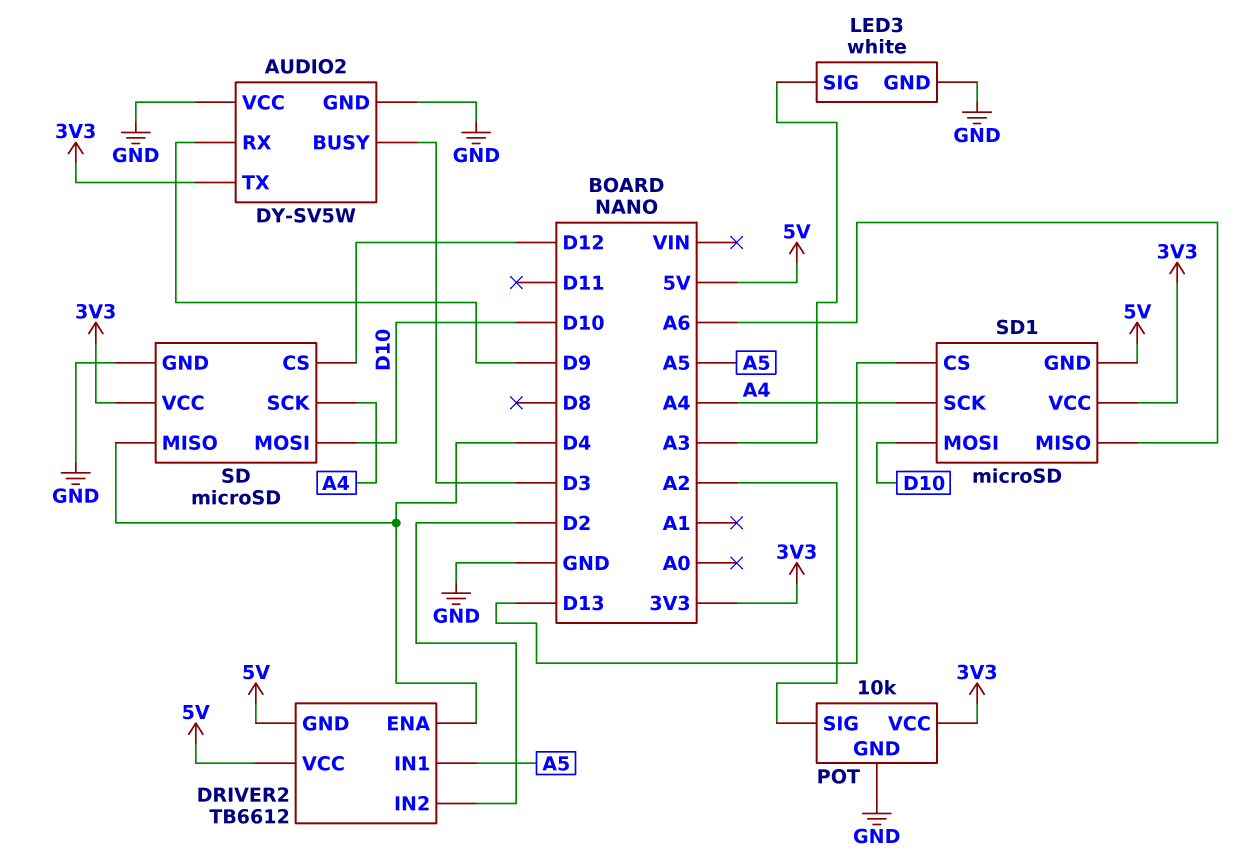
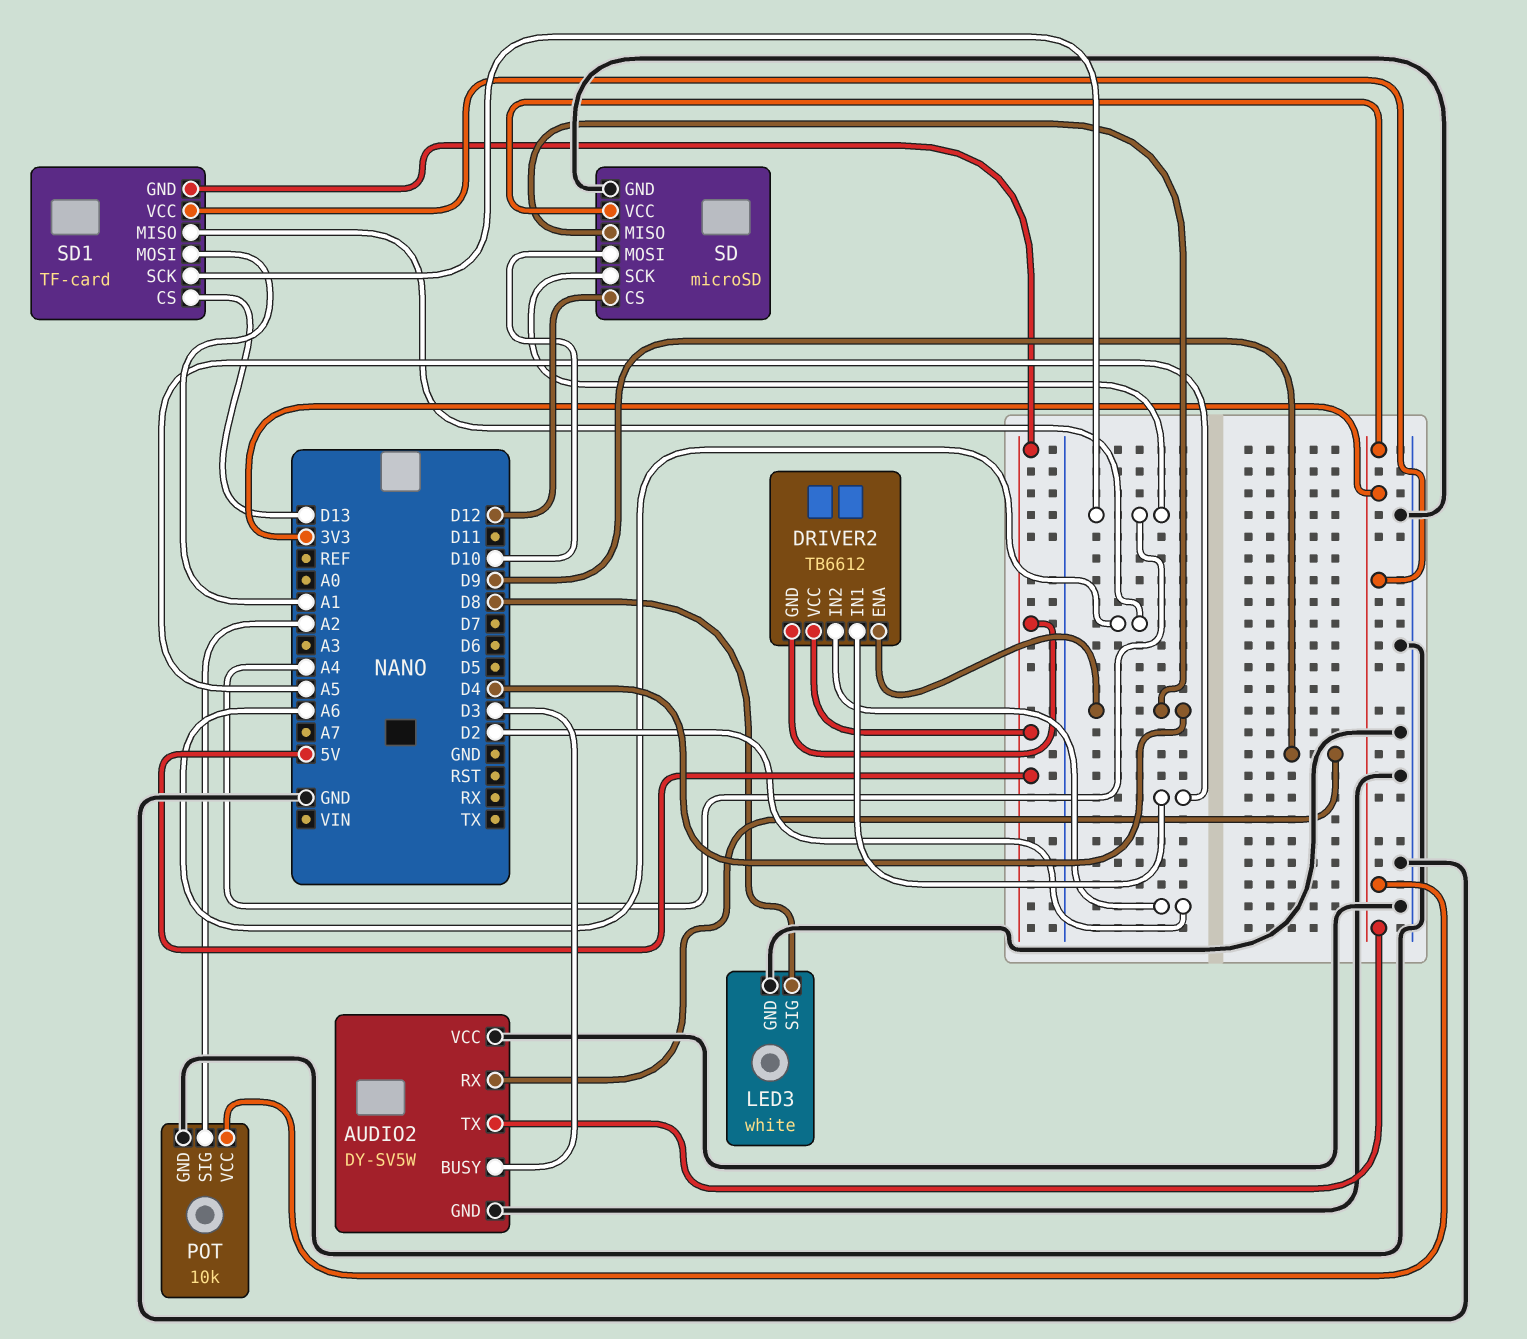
LED3 pin SIG: A3 -> D8
SD1: microSD -> TF-card
SD1 pin MOSI: D10 -> A1

